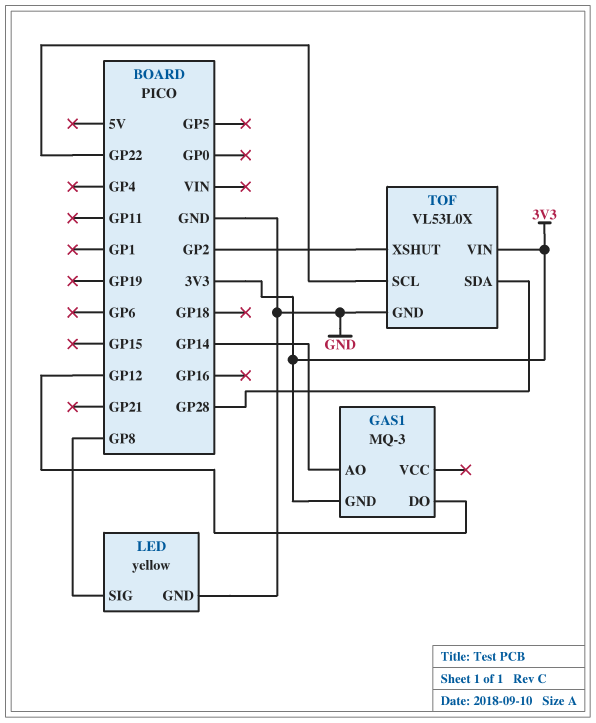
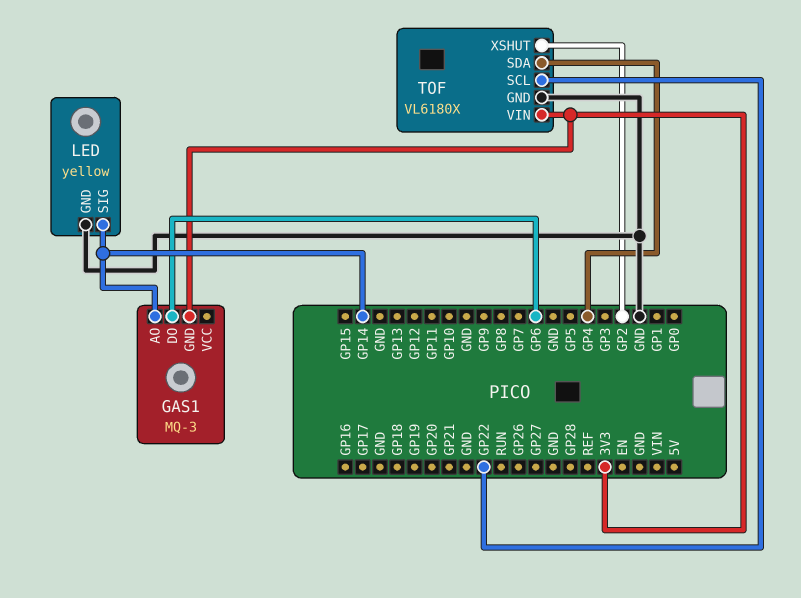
GAS1 pin DO: GP12 -> GP6
LED pin SIG: GP8 -> GP14
TOF: VL53L0X -> VL6180X
TOF pin SDA: GP28 -> GP4

